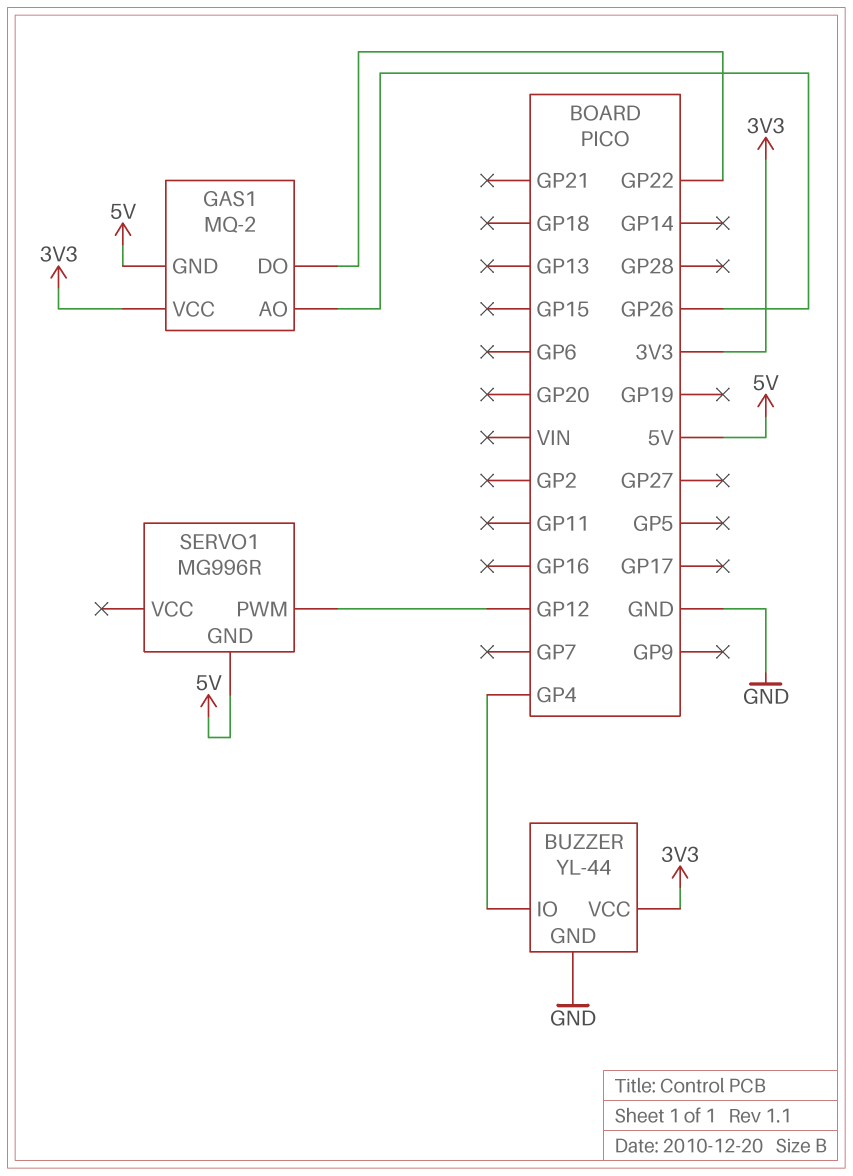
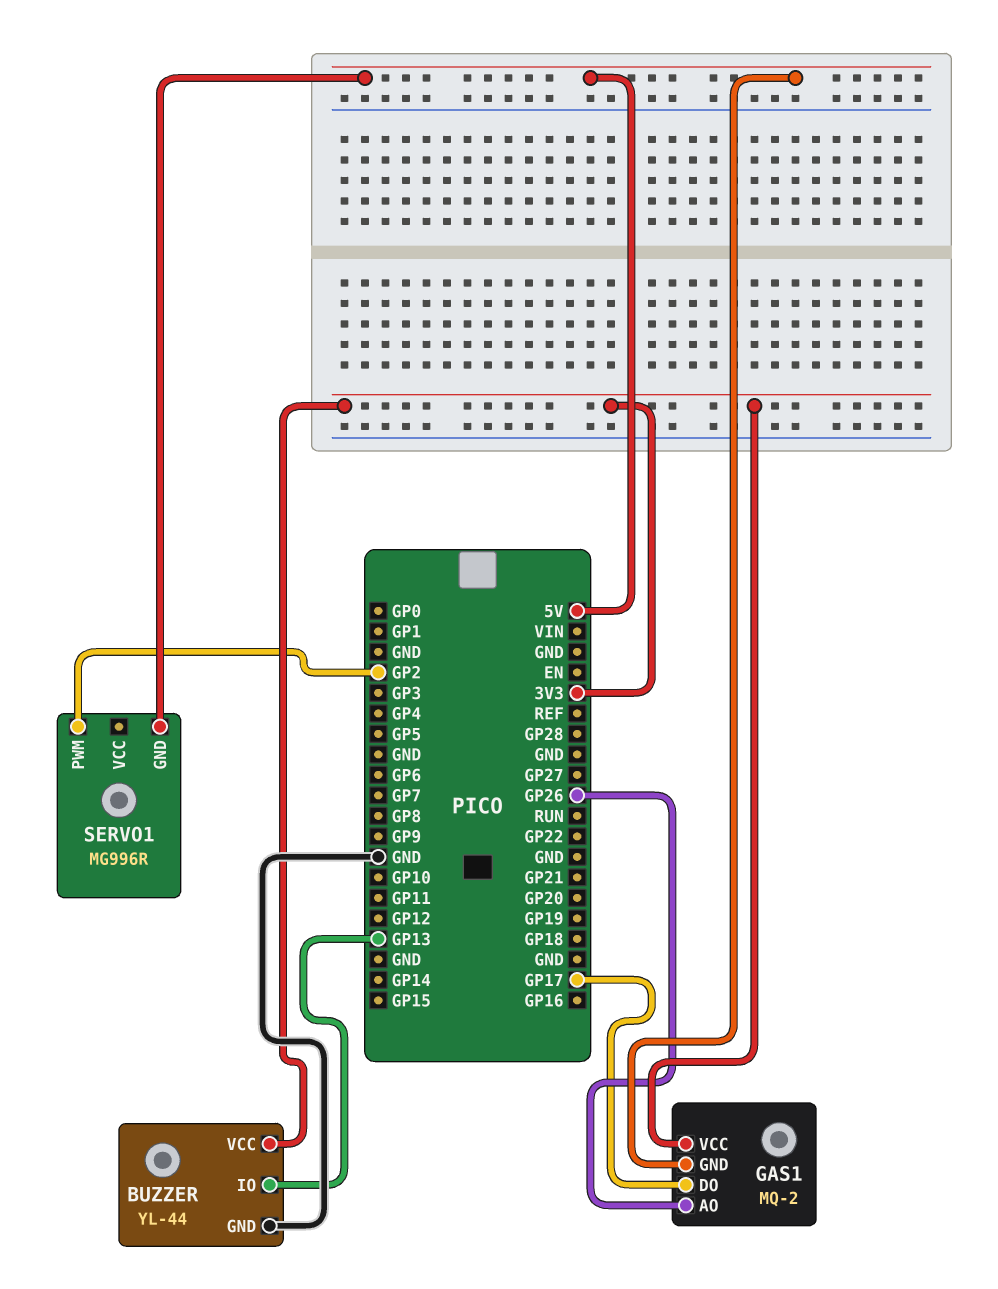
BUZZER pin IO: GP4 -> GP13
GAS1 pin DO: GP22 -> GP17
SERVO1 pin PWM: GP12 -> GP2

